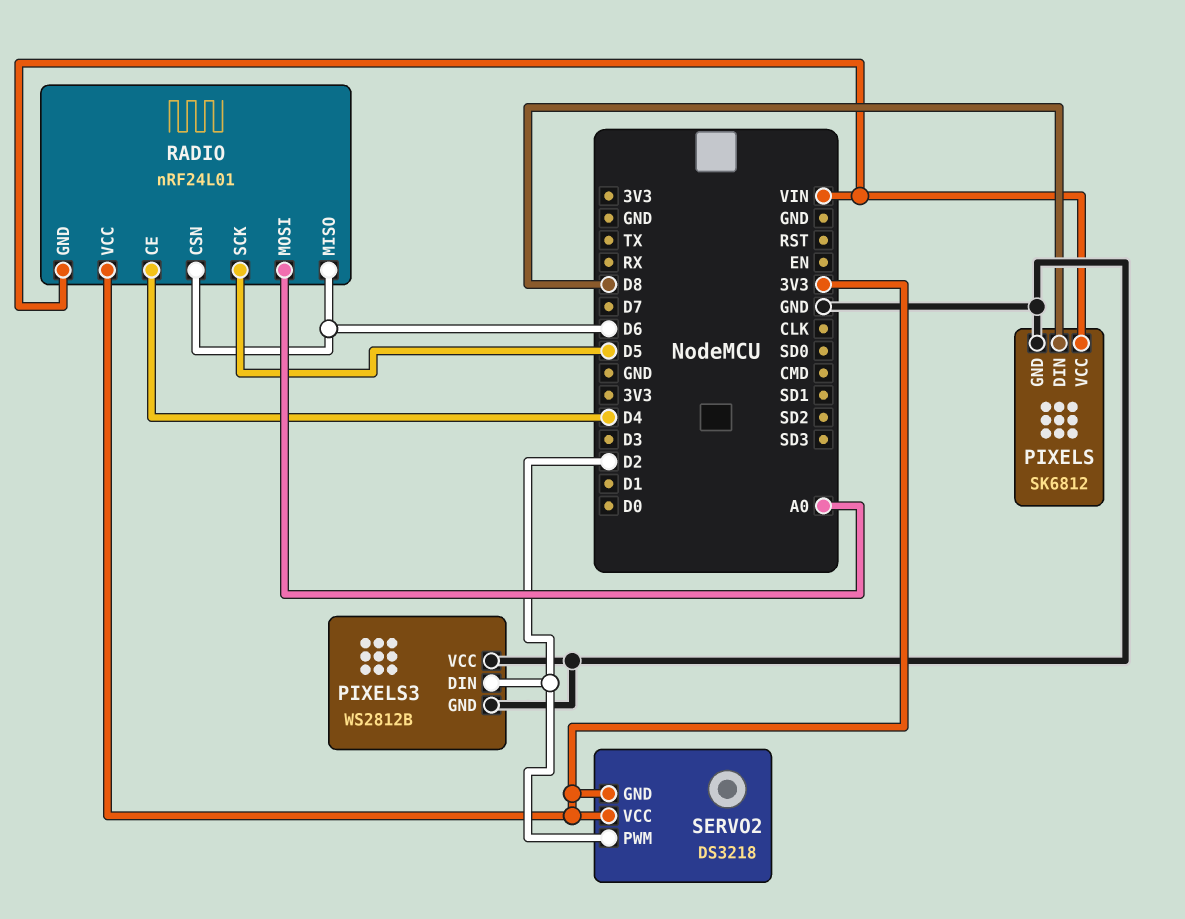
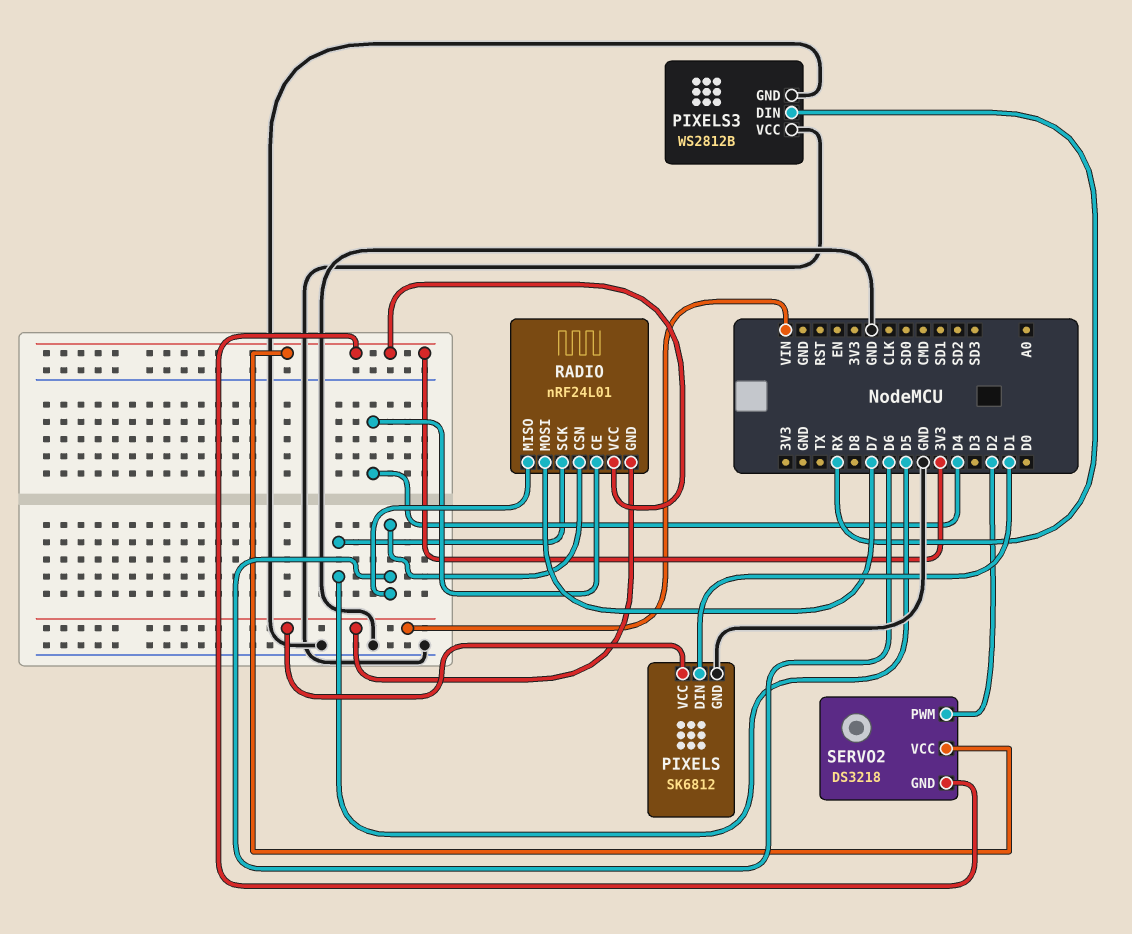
PIXELS pin DIN: D8 -> D1
PIXELS3 pin DIN: D2 -> RX
RADIO pin MOSI: A0 -> D7

